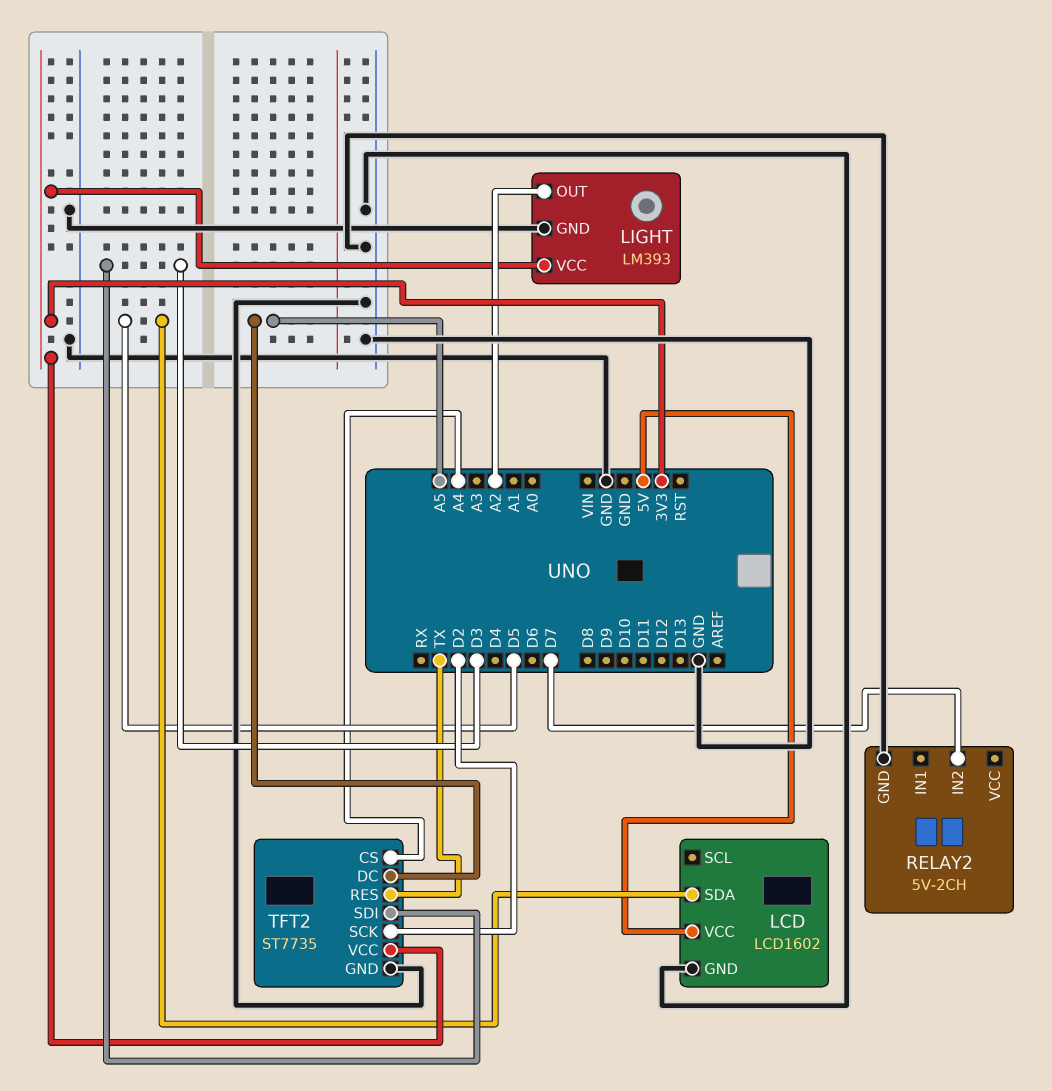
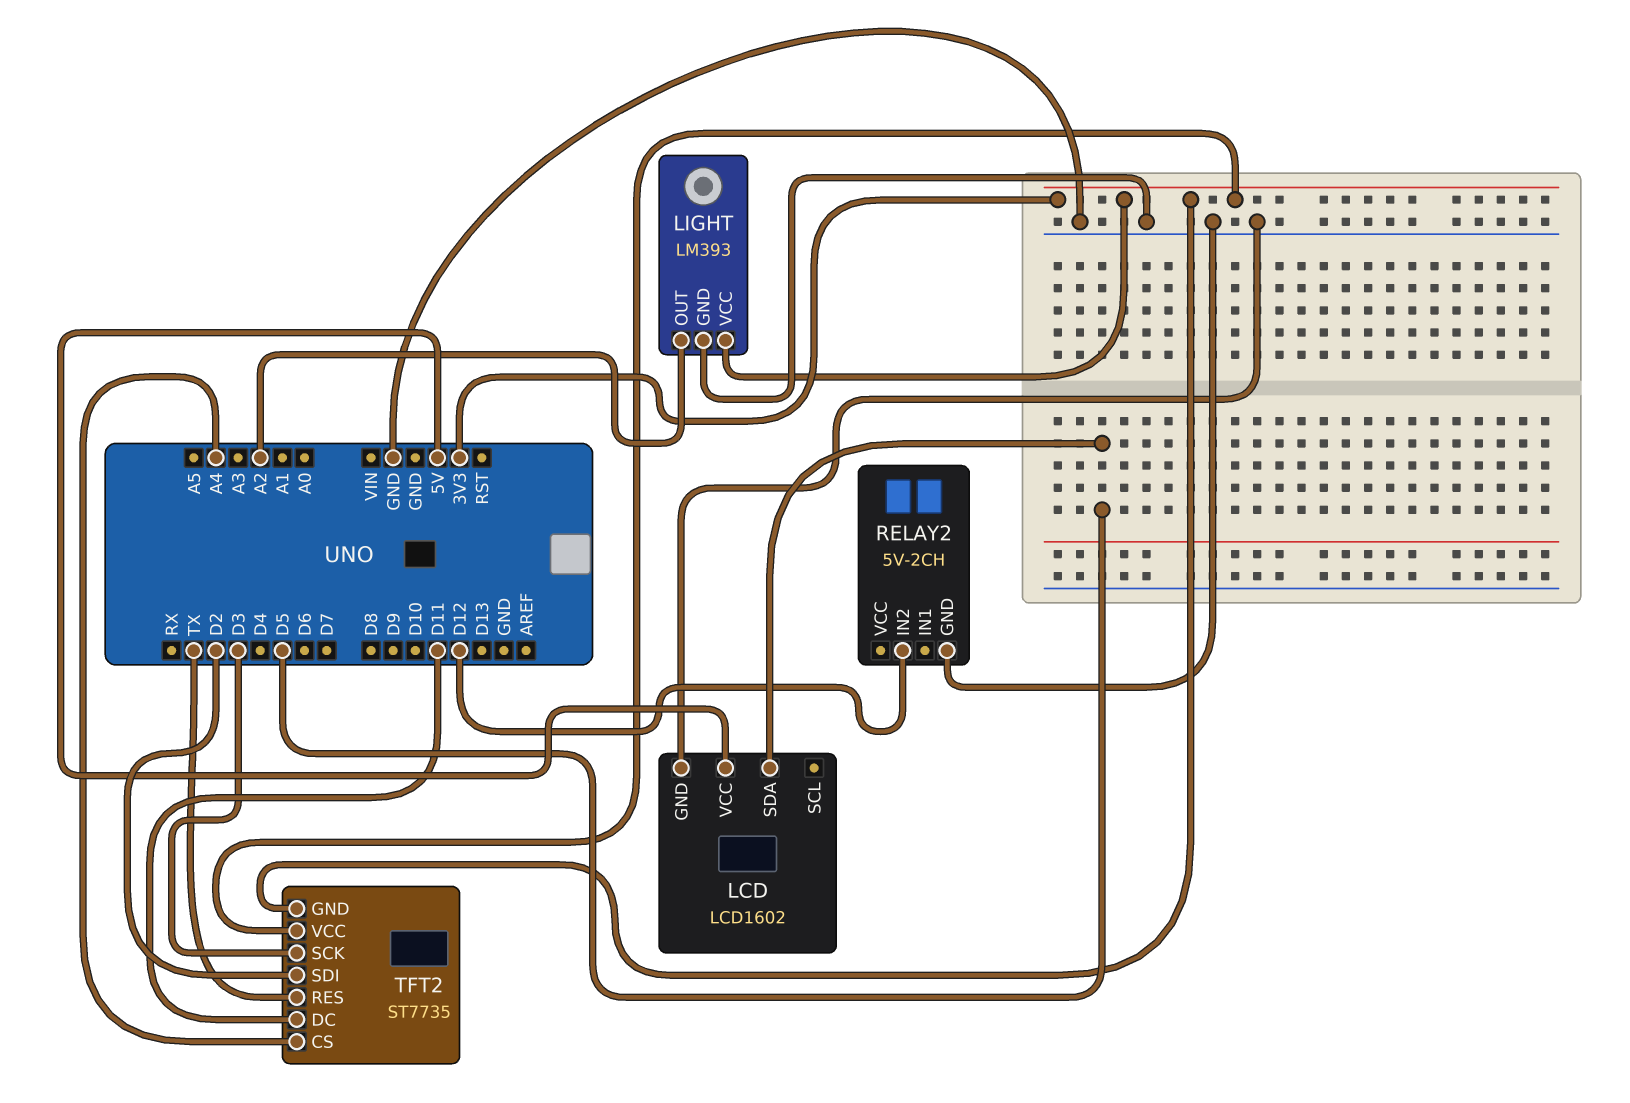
RELAY2 pin IN2: D7 -> D12
TFT2 pin DC: A5 -> D11
TFT2 pin GND: GND -> 3V3
TFT2 pin SCK: D2 -> D3
TFT2 pin SDI: D3 -> D2

